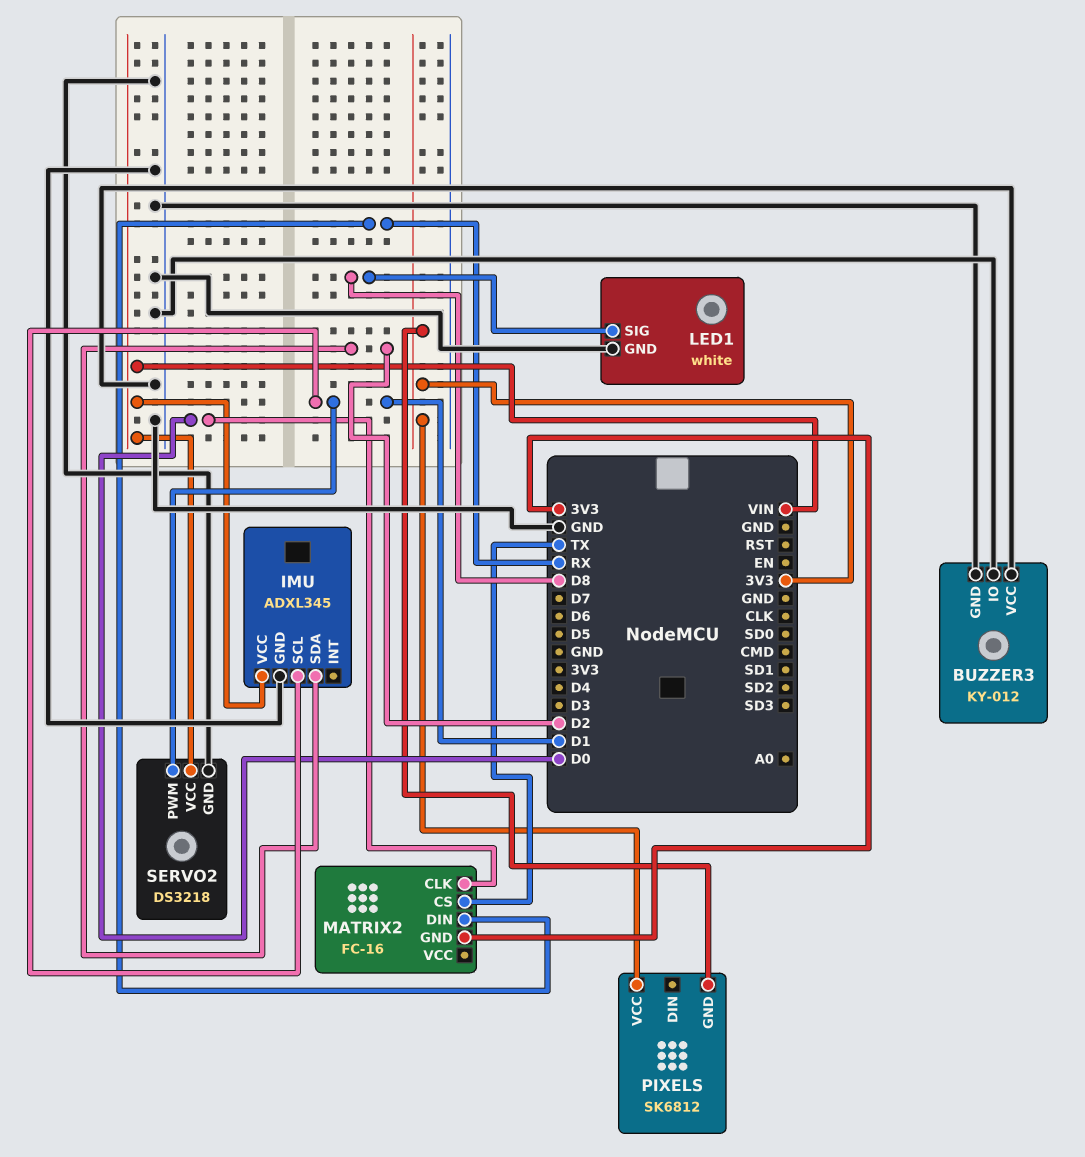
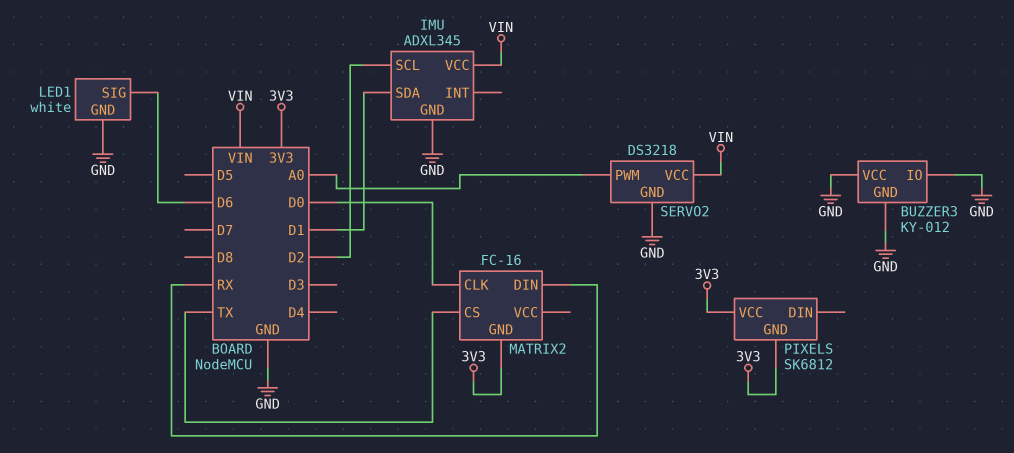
IMU pin SCL: D1 -> D2
IMU pin SDA: D2 -> D1
LED1 pin SIG: D8 -> D6
SERVO2 pin PWM: D1 -> A0

